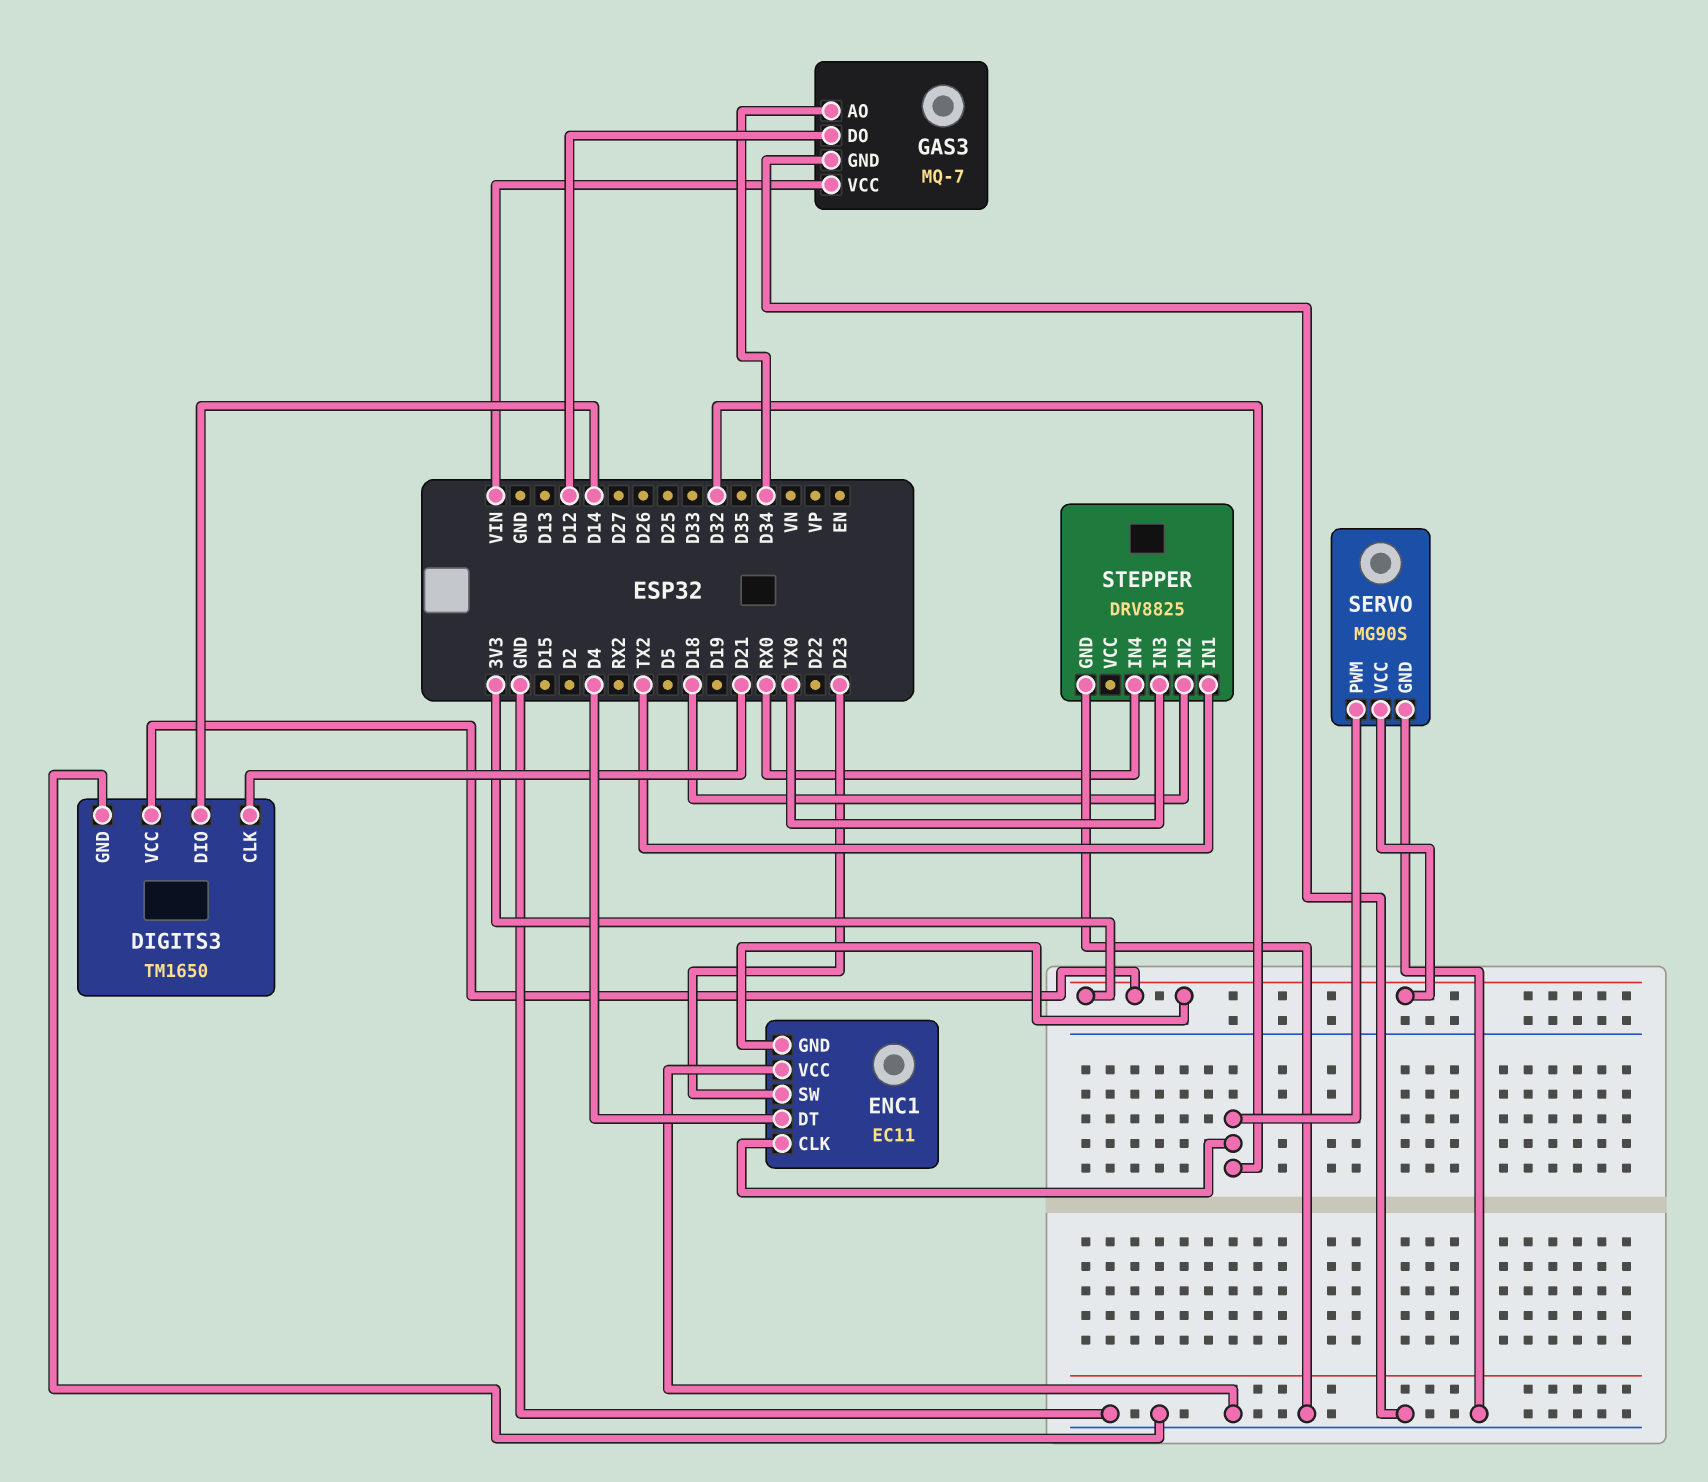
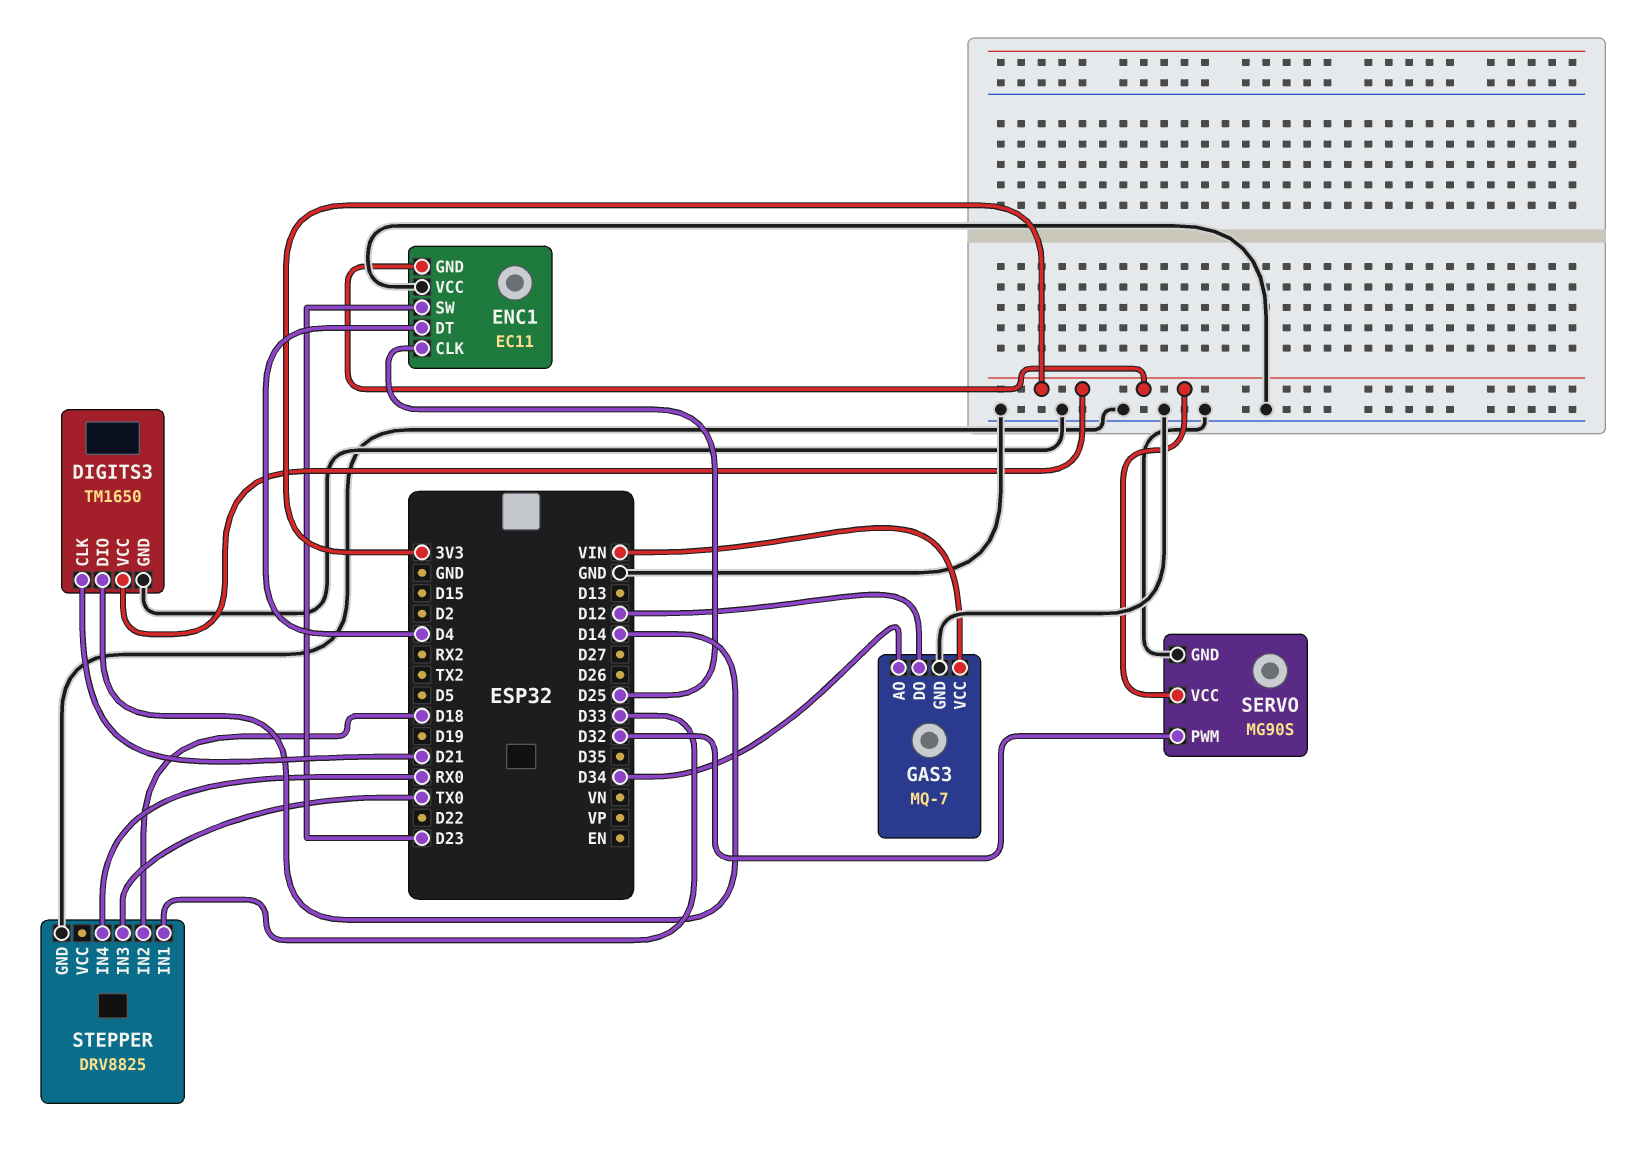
ENC1 pin CLK: D32 -> D25
STEPPER pin IN1: TX2 -> D33

